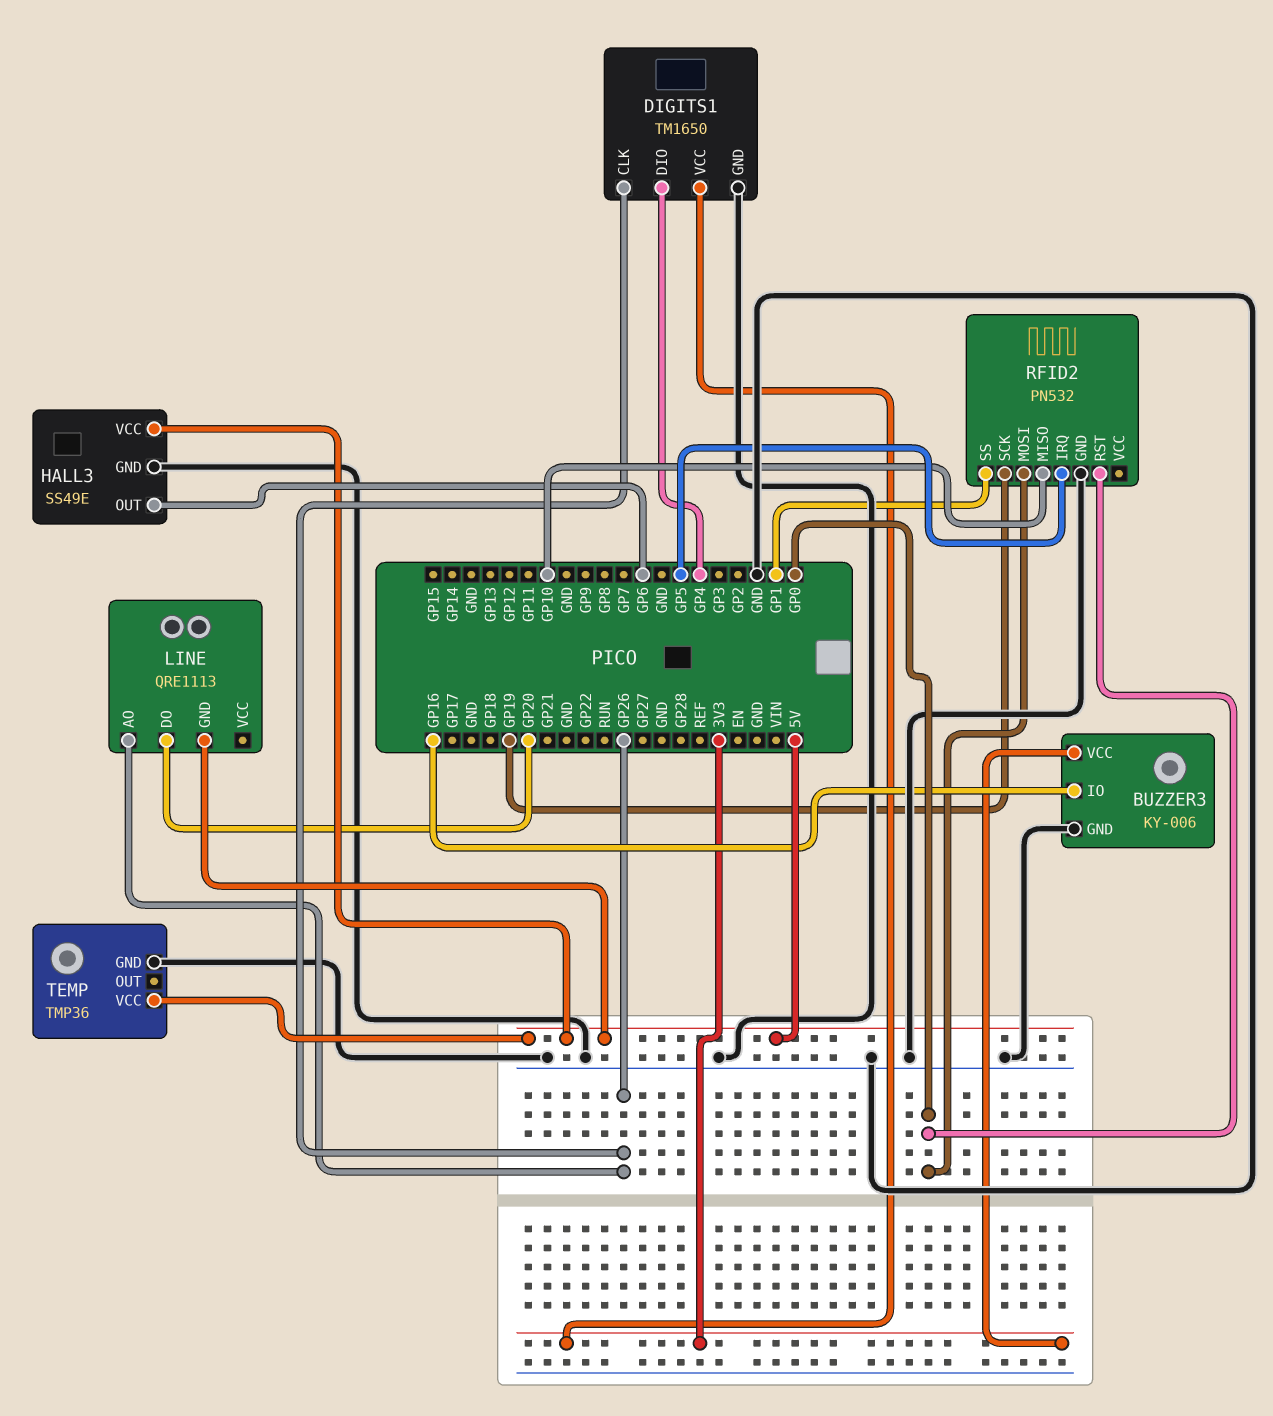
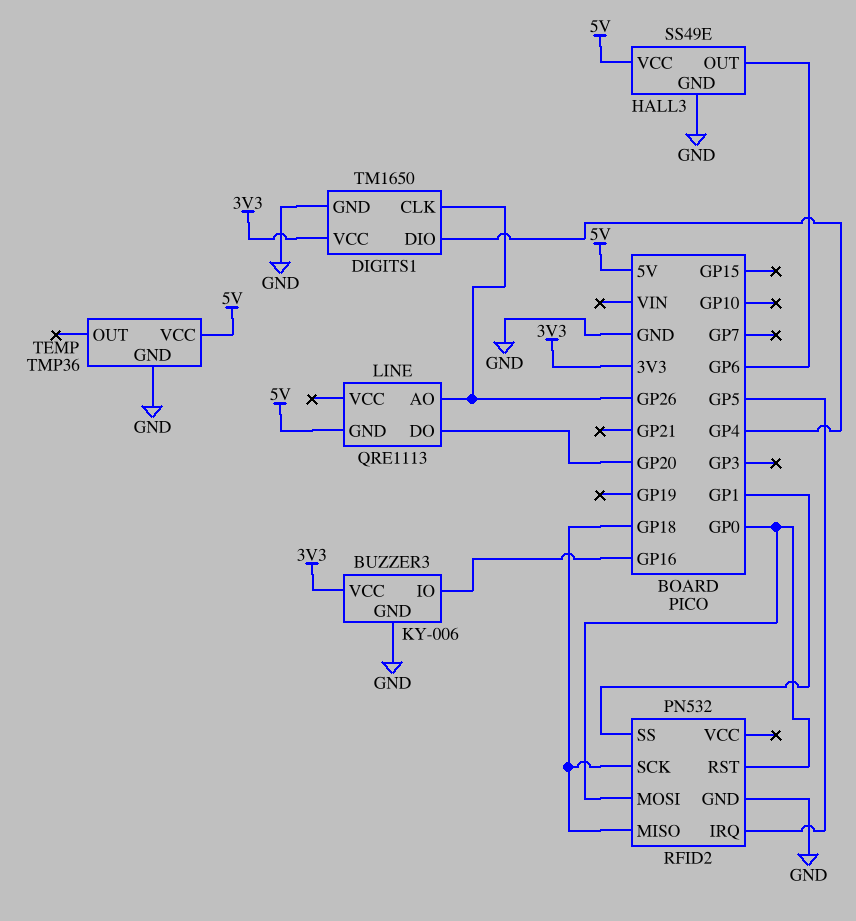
RFID2 pin MISO: GP10 -> GP18
RFID2 pin SCK: GP19 -> GP18

